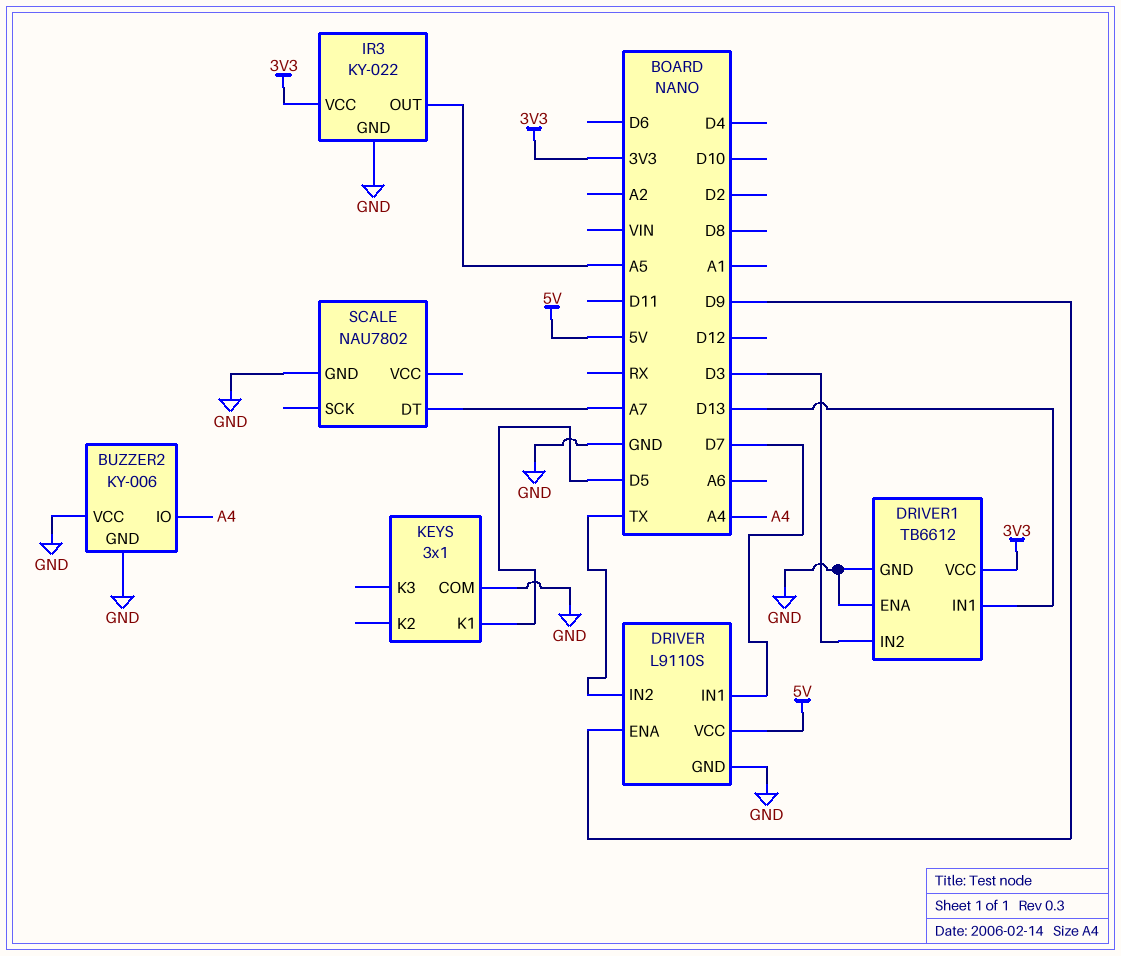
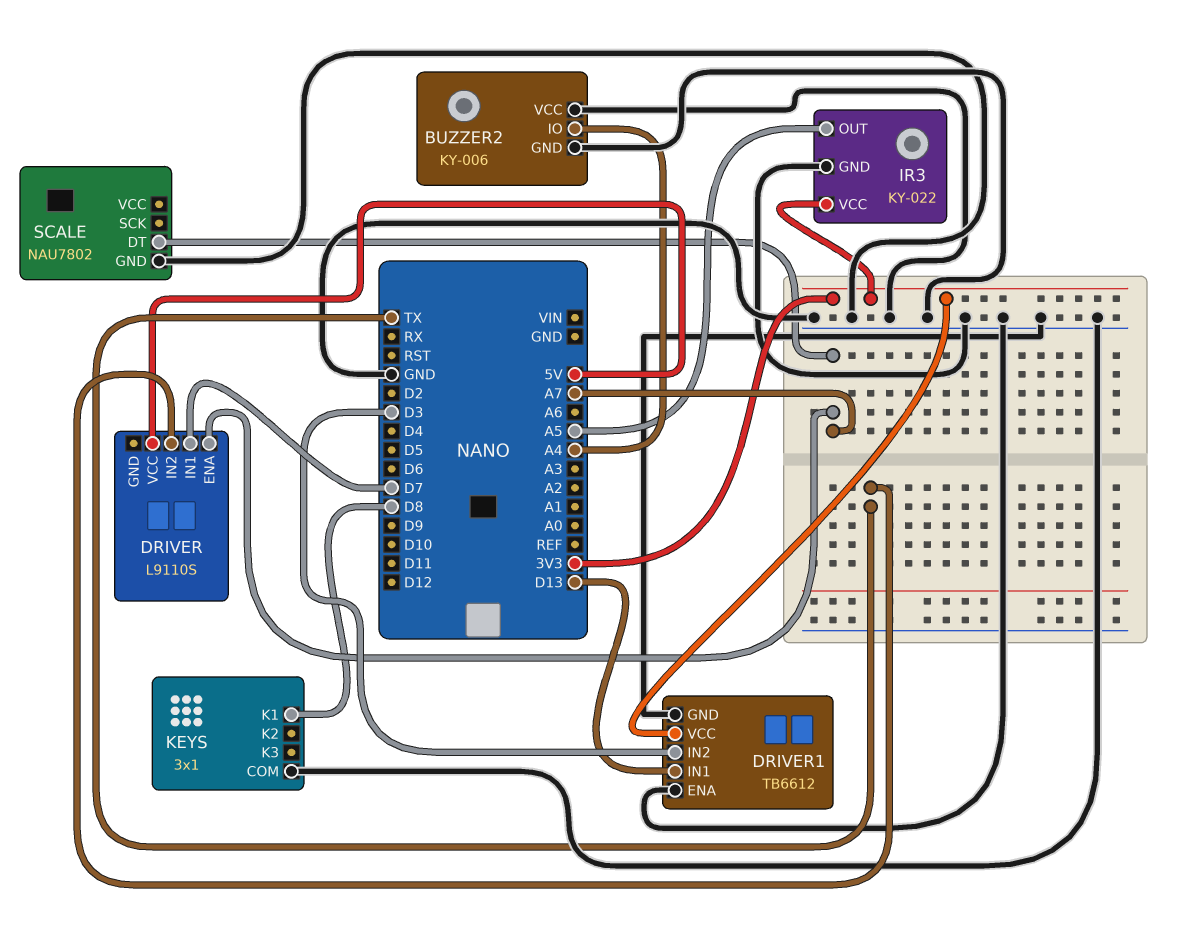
DRIVER pin ENA: D9 -> A7
DRIVER pin GND: GND -> none
KEYS pin K1: D5 -> D8

